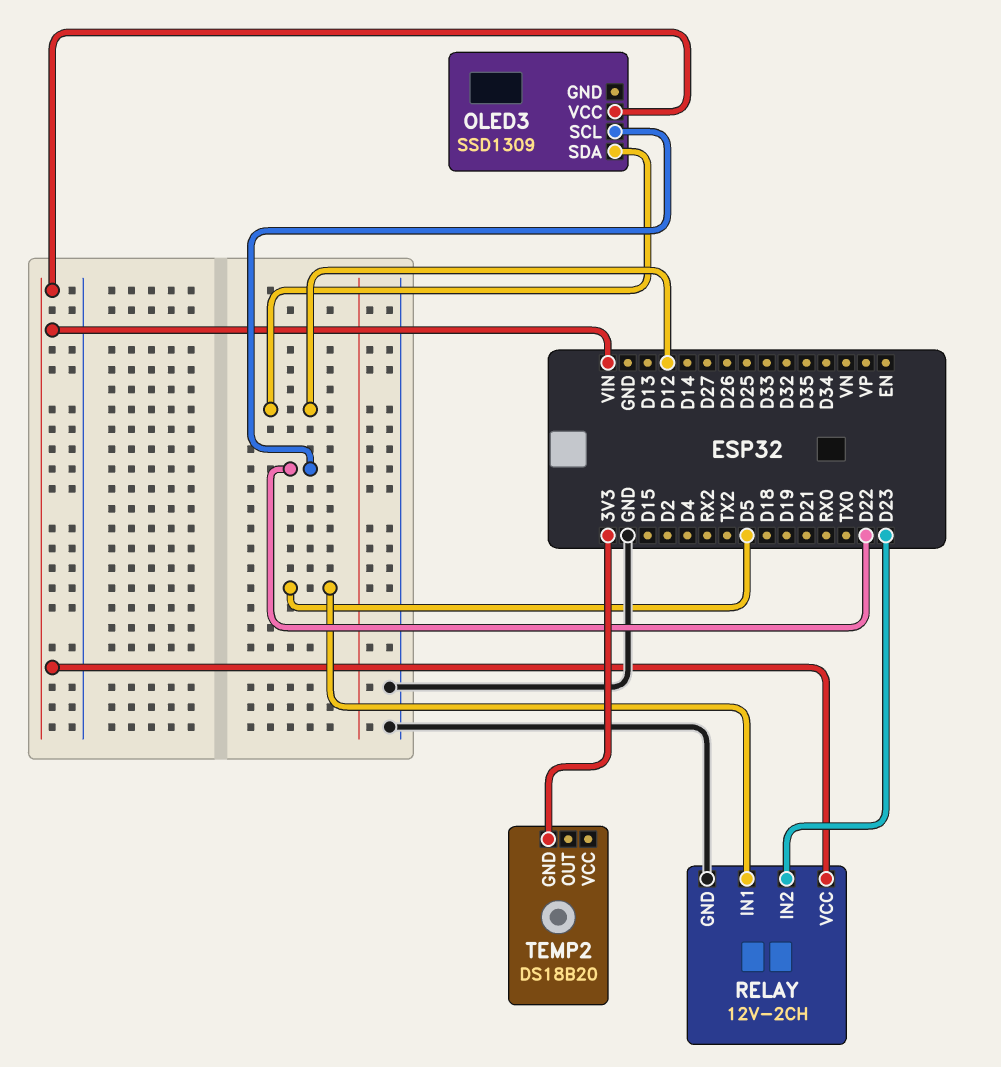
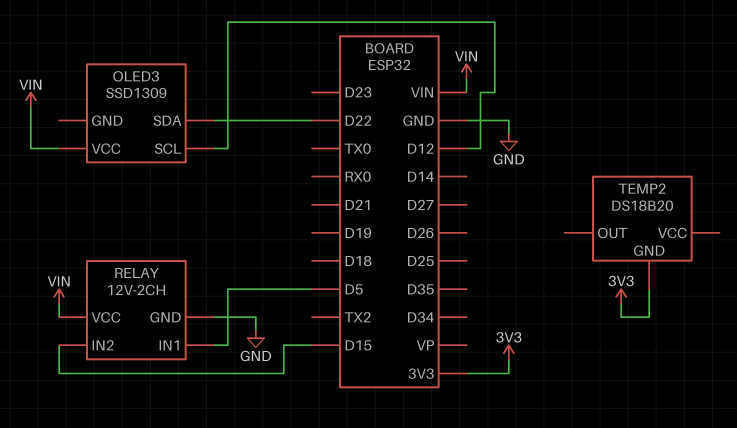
OLED3 pin SCL: D22 -> D12
OLED3 pin SDA: D12 -> D22
RELAY pin IN2: D23 -> D15

